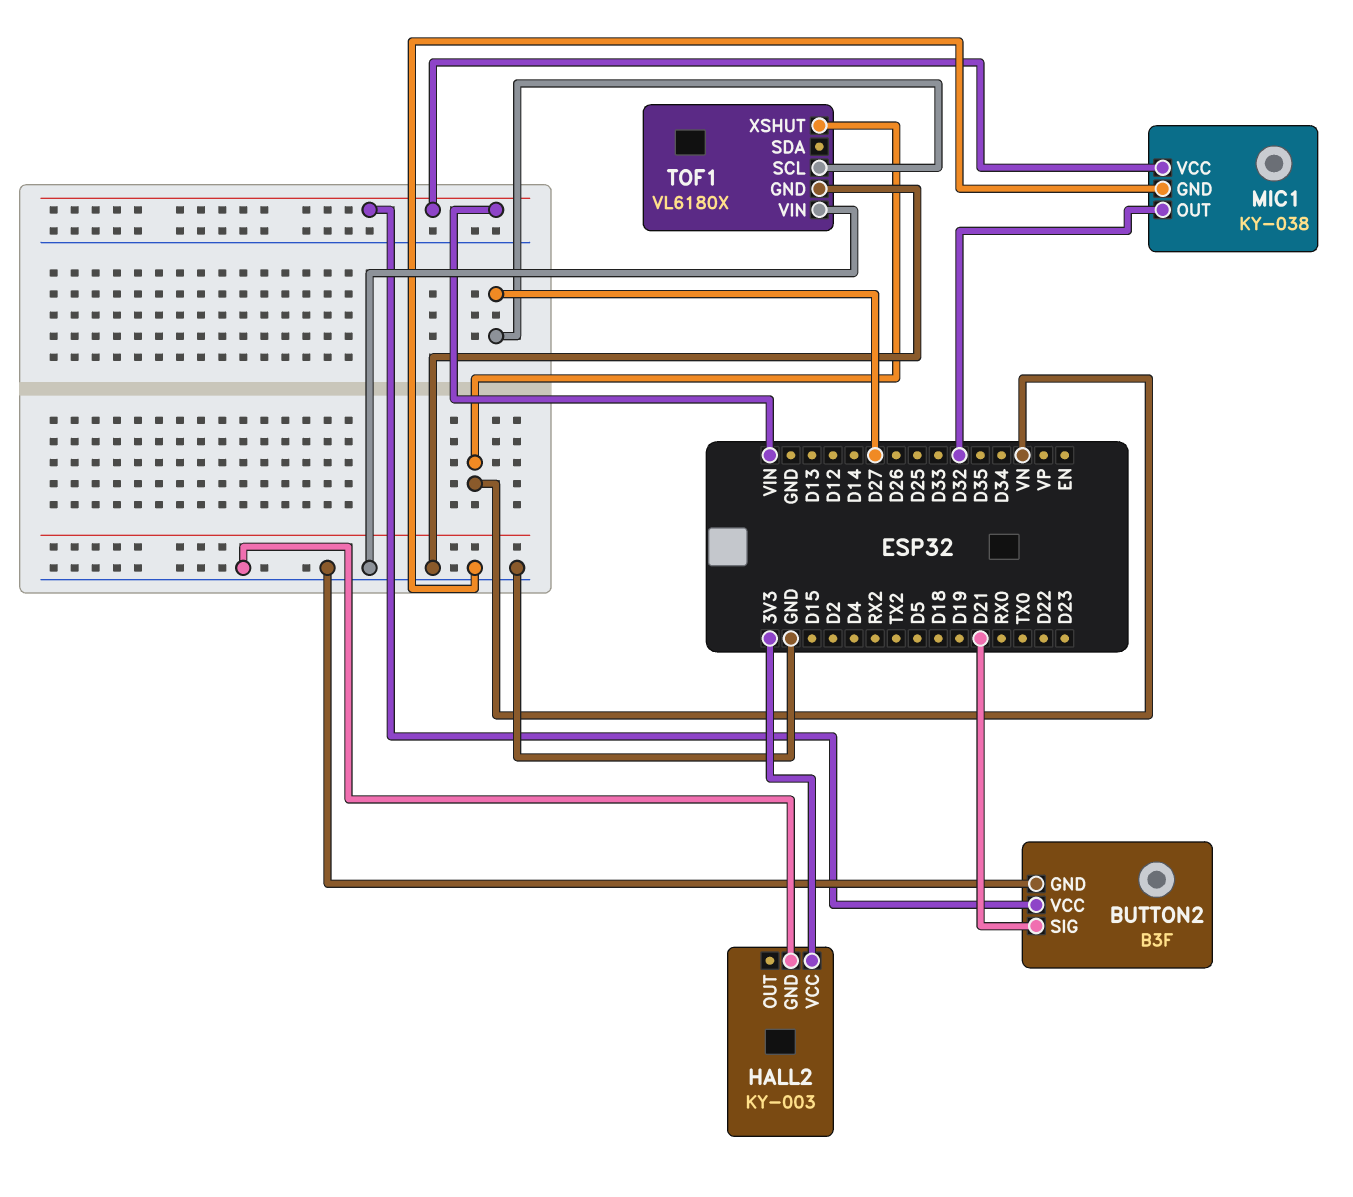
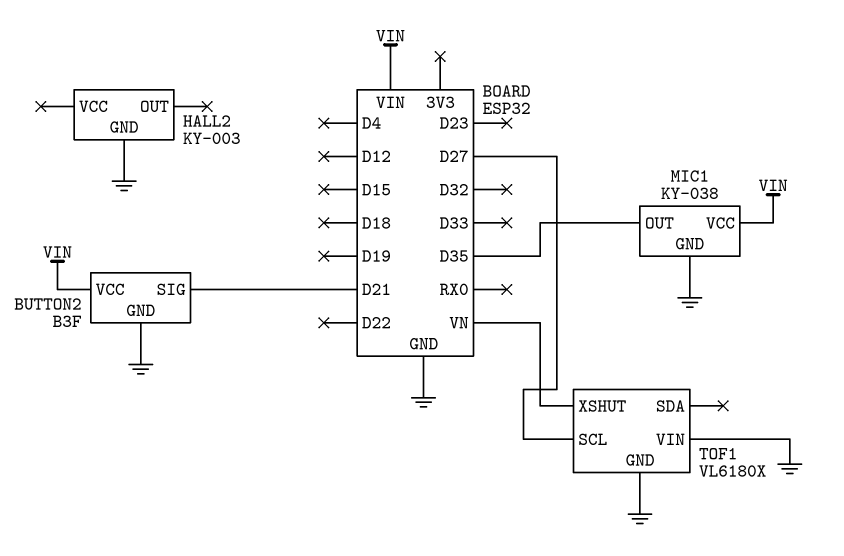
HALL2 pin VCC: 3V3 -> none
MIC1 pin OUT: D32 -> D35

